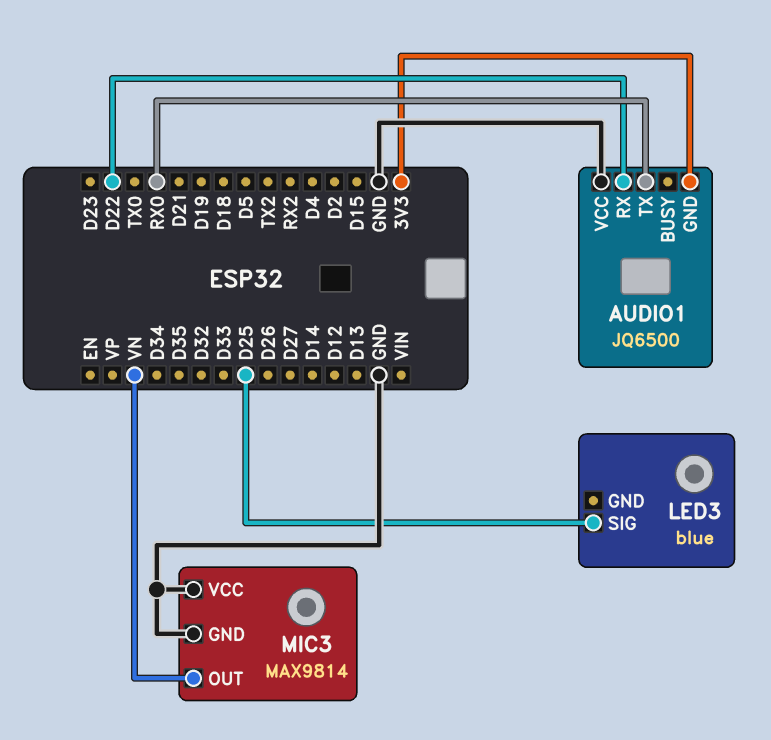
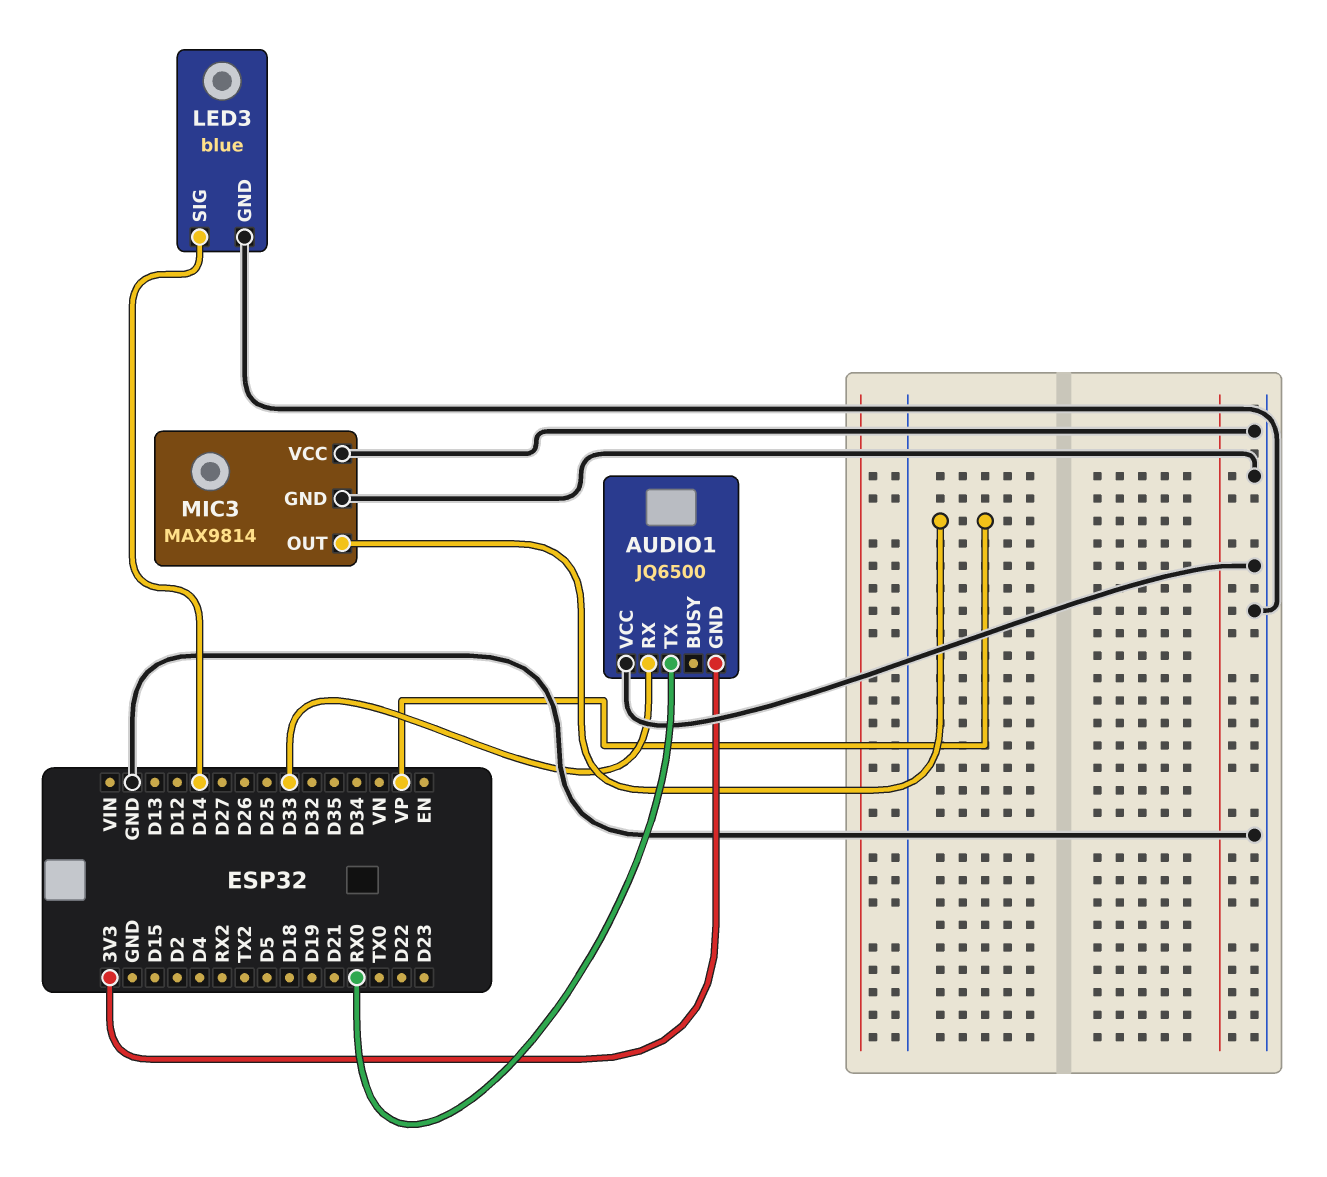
AUDIO1 pin RX: D22 -> D33
LED3 pin GND: none -> GND
LED3 pin SIG: D25 -> D14
MIC3 pin OUT: VN -> VP

